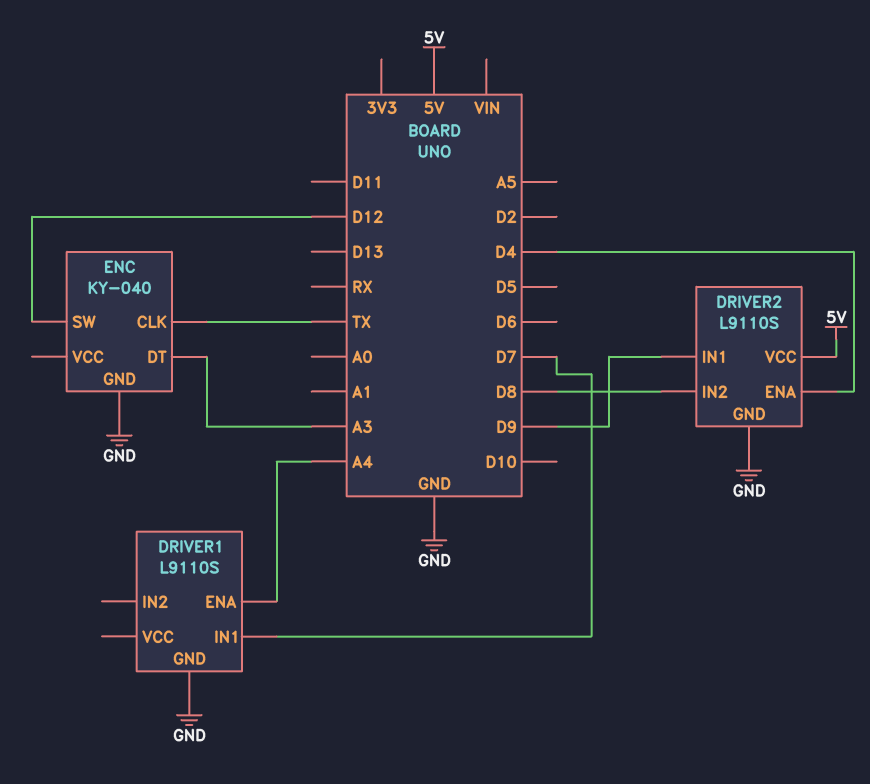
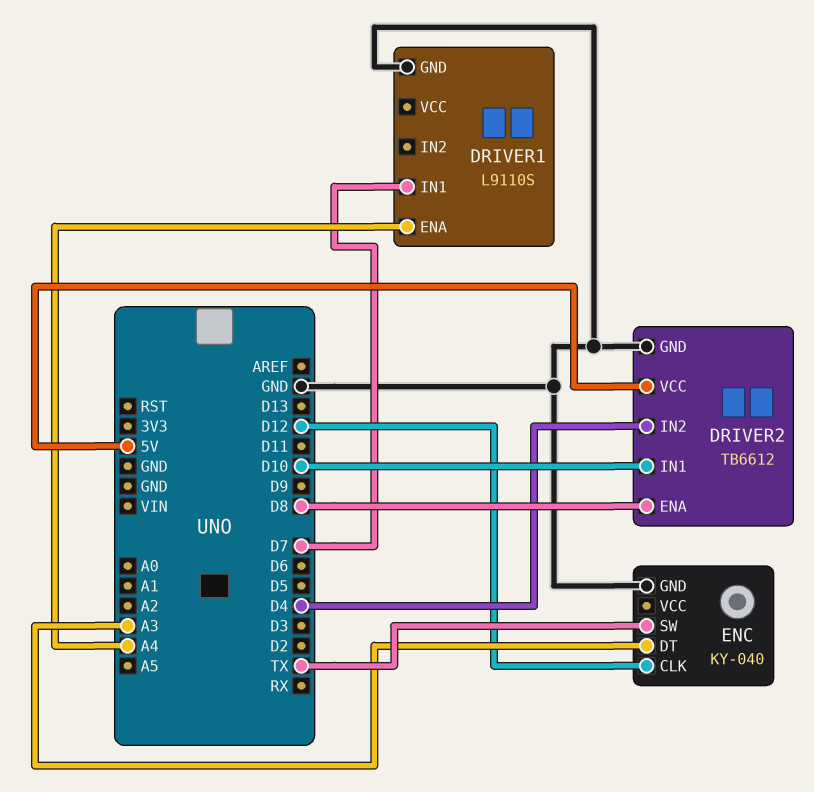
DRIVER2: L9110S -> TB6612
DRIVER2 pin ENA: D4 -> D8
DRIVER2 pin IN1: D9 -> D10
DRIVER2 pin IN2: D8 -> D4
ENC pin CLK: TX -> D12
ENC pin SW: D12 -> TX

